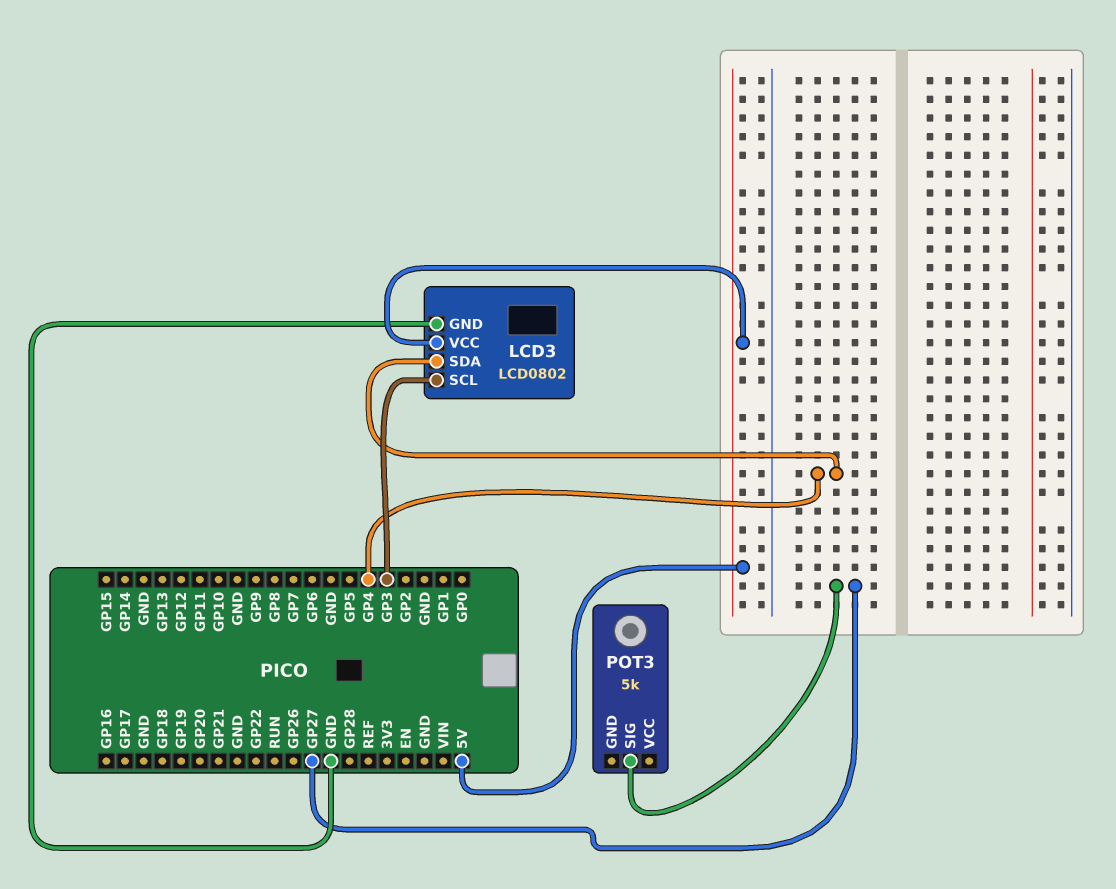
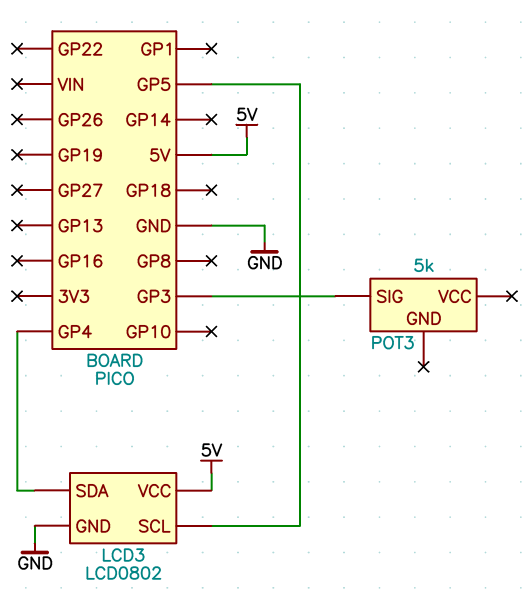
LCD3 pin SCL: GP3 -> GP5
POT3 pin SIG: GP27 -> GP3

